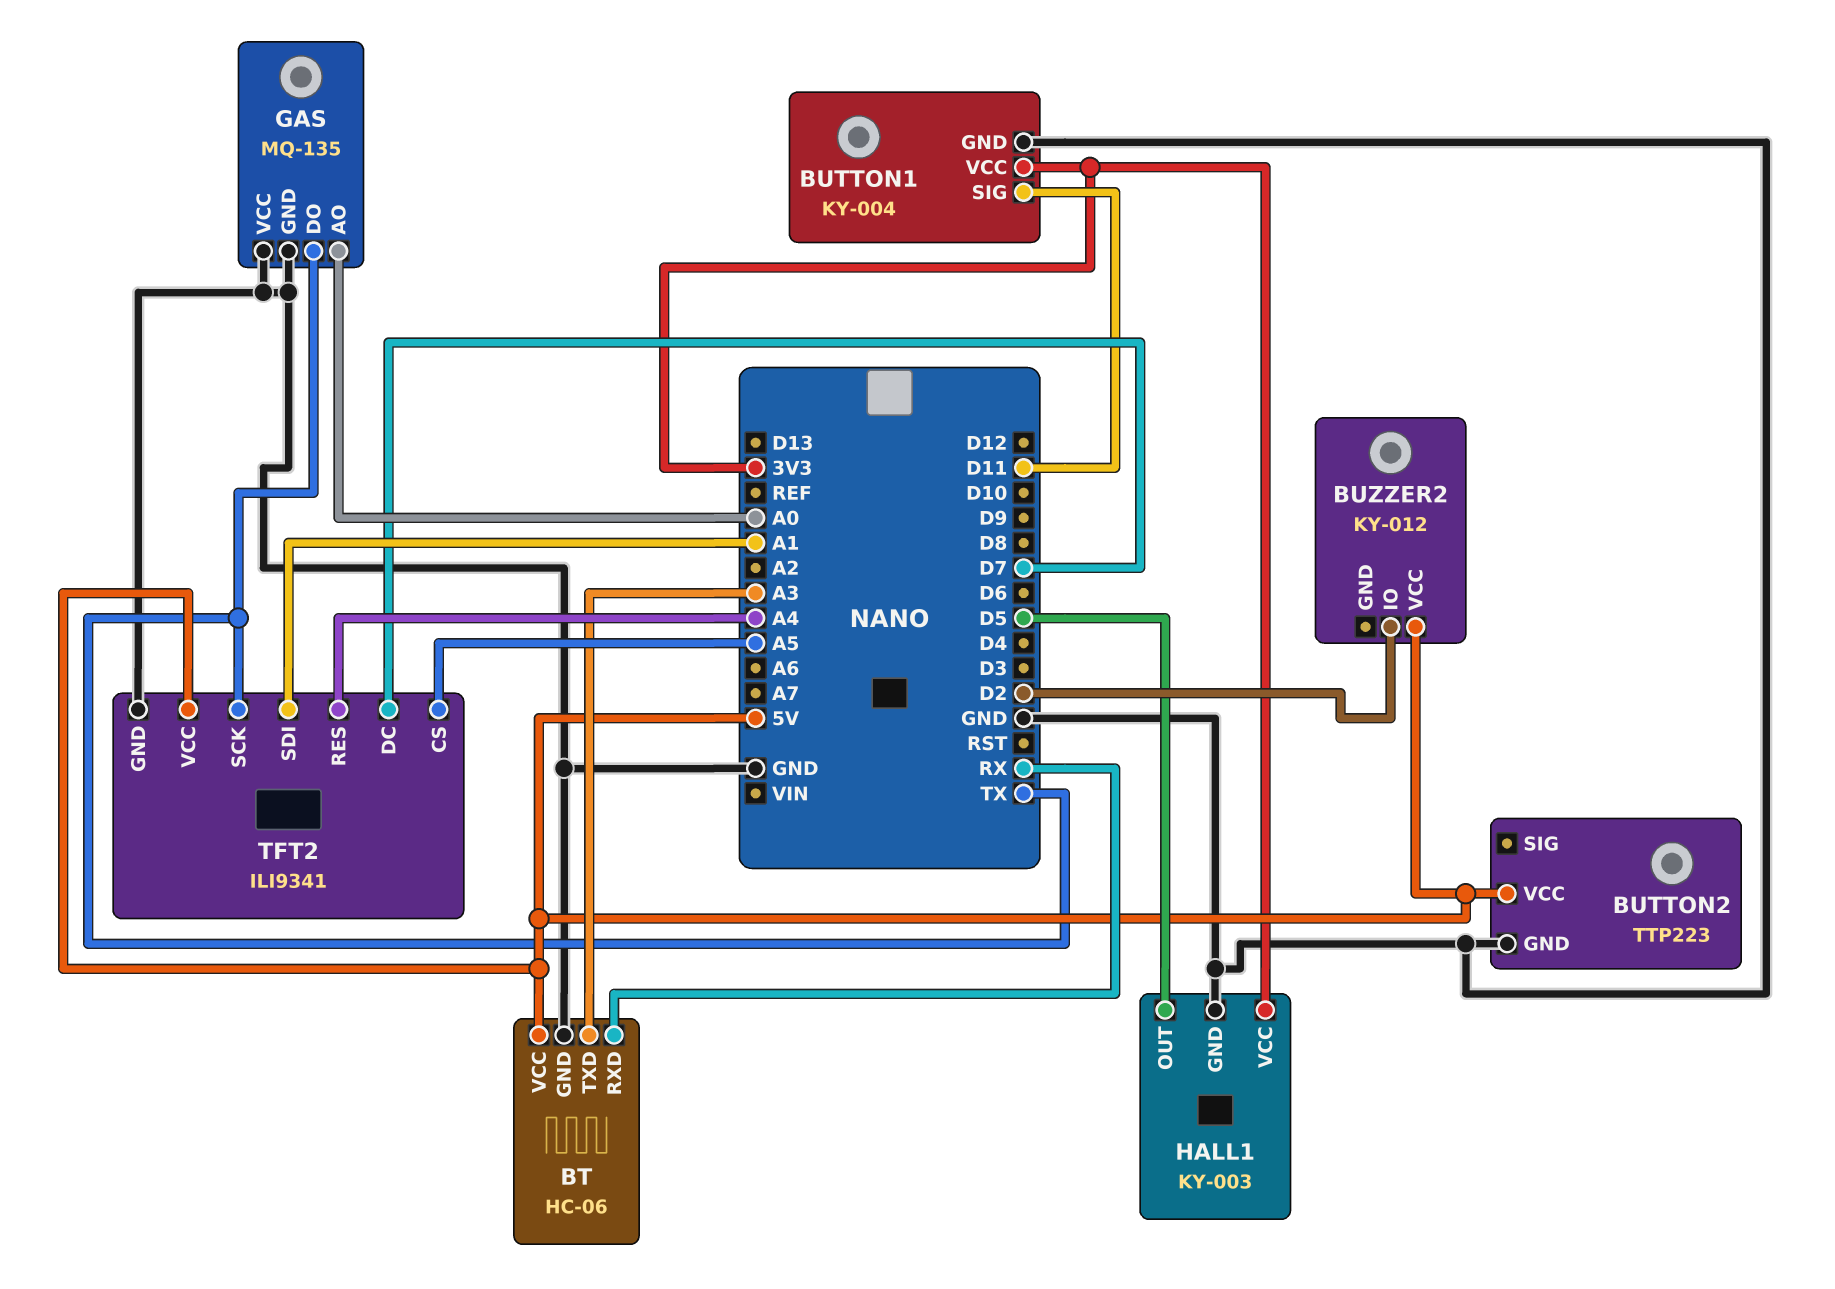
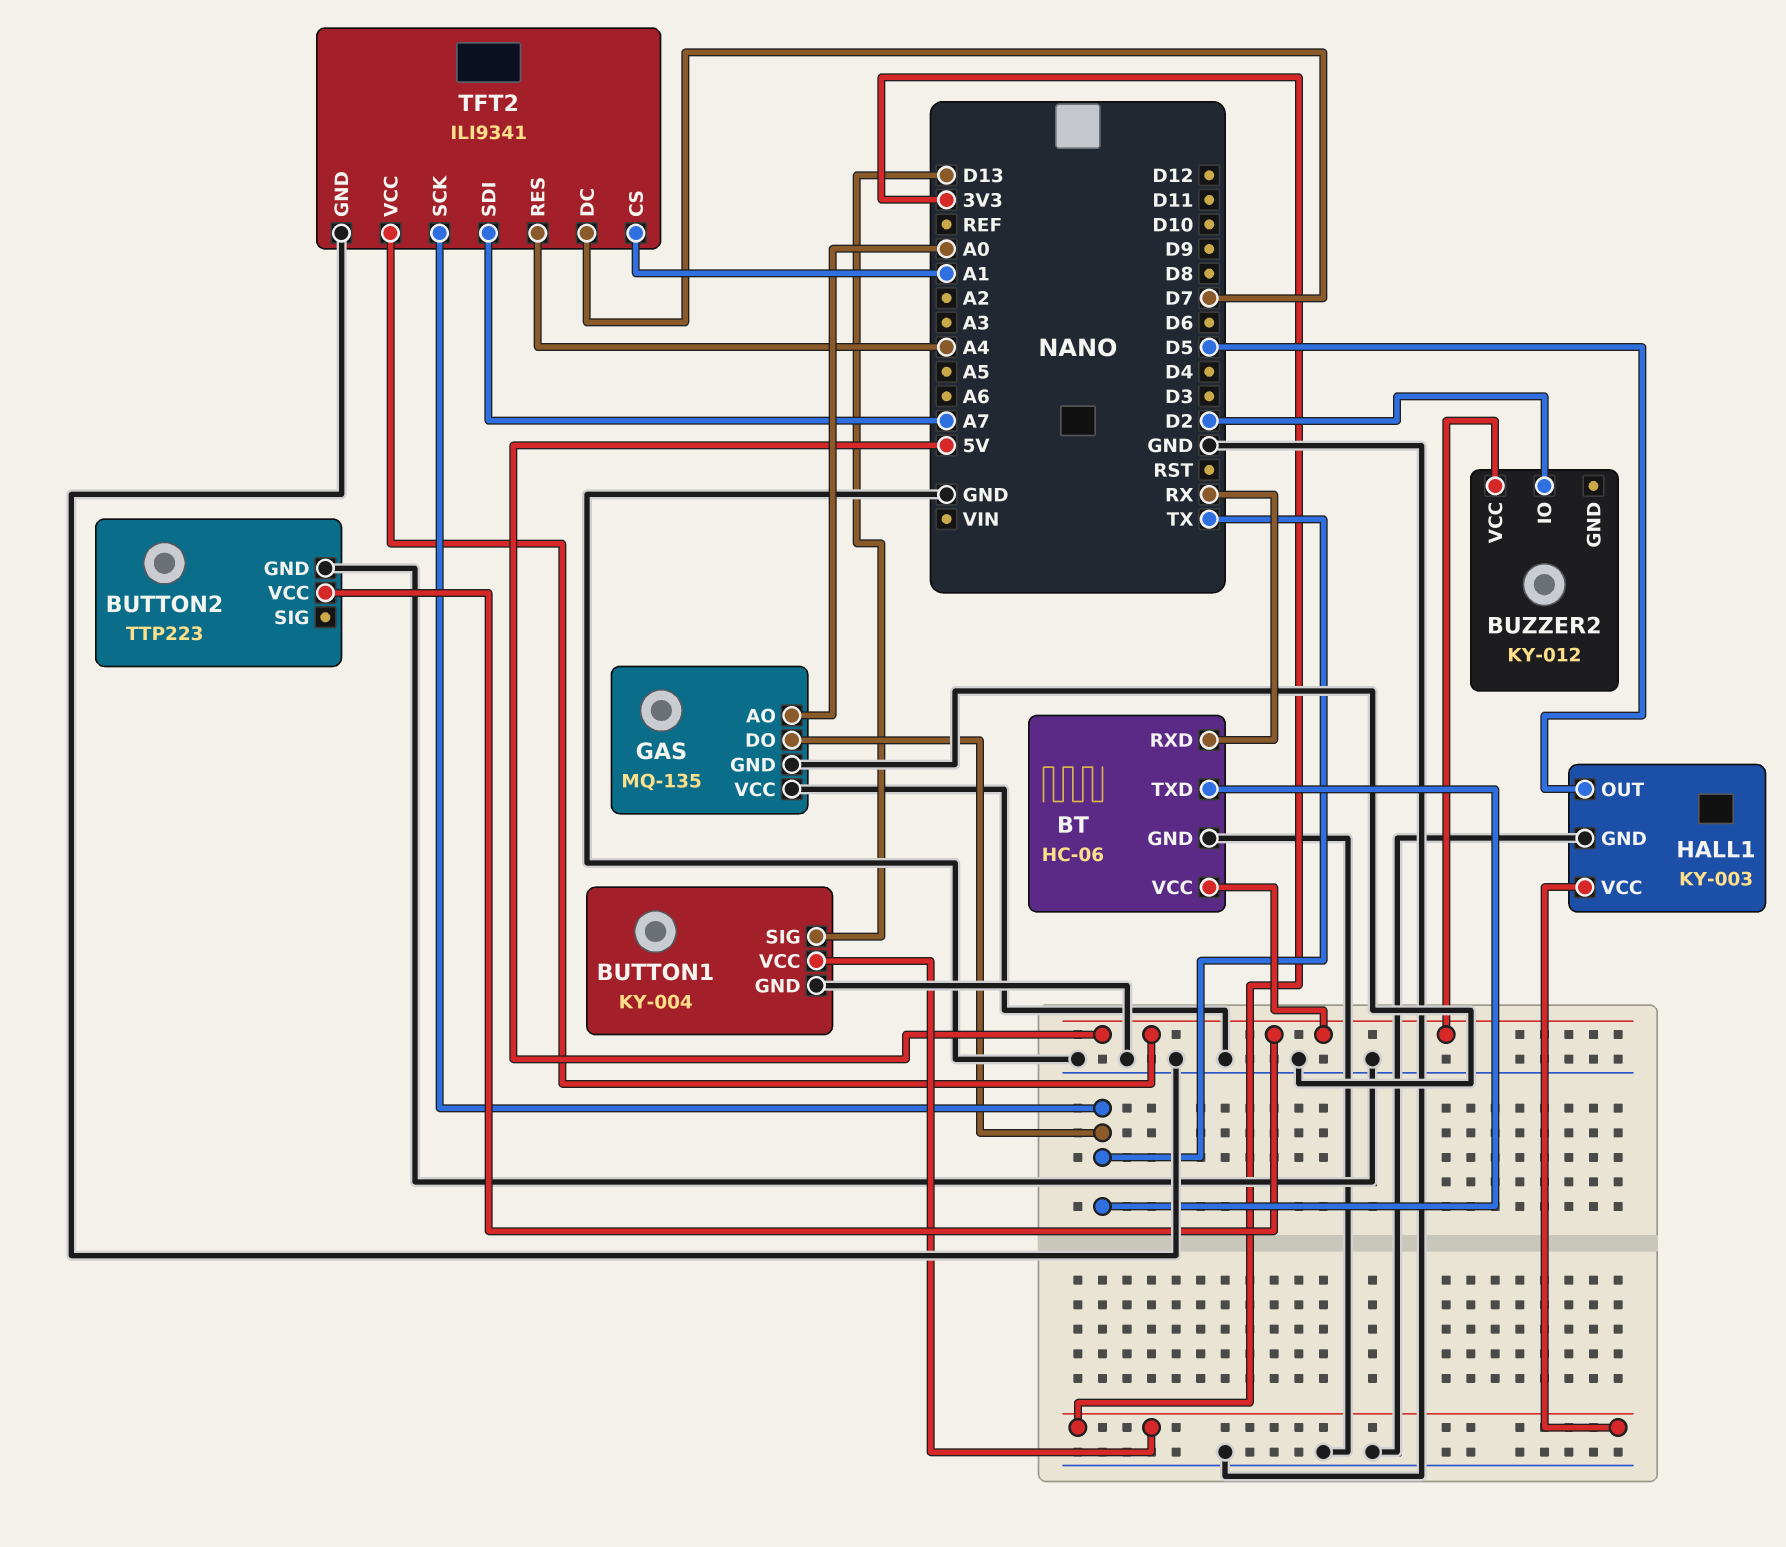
BT pin TXD: A3 -> TX
BUTTON1 pin SIG: D11 -> D13
TFT2 pin CS: A5 -> A1
TFT2 pin SDI: A1 -> A7

